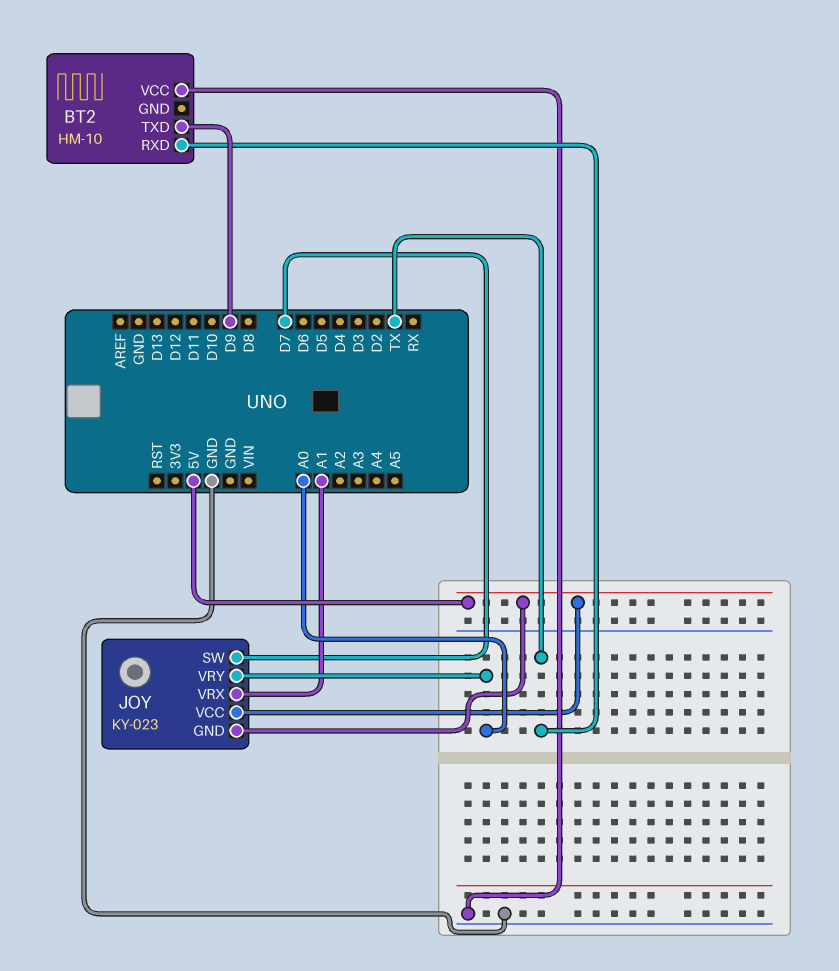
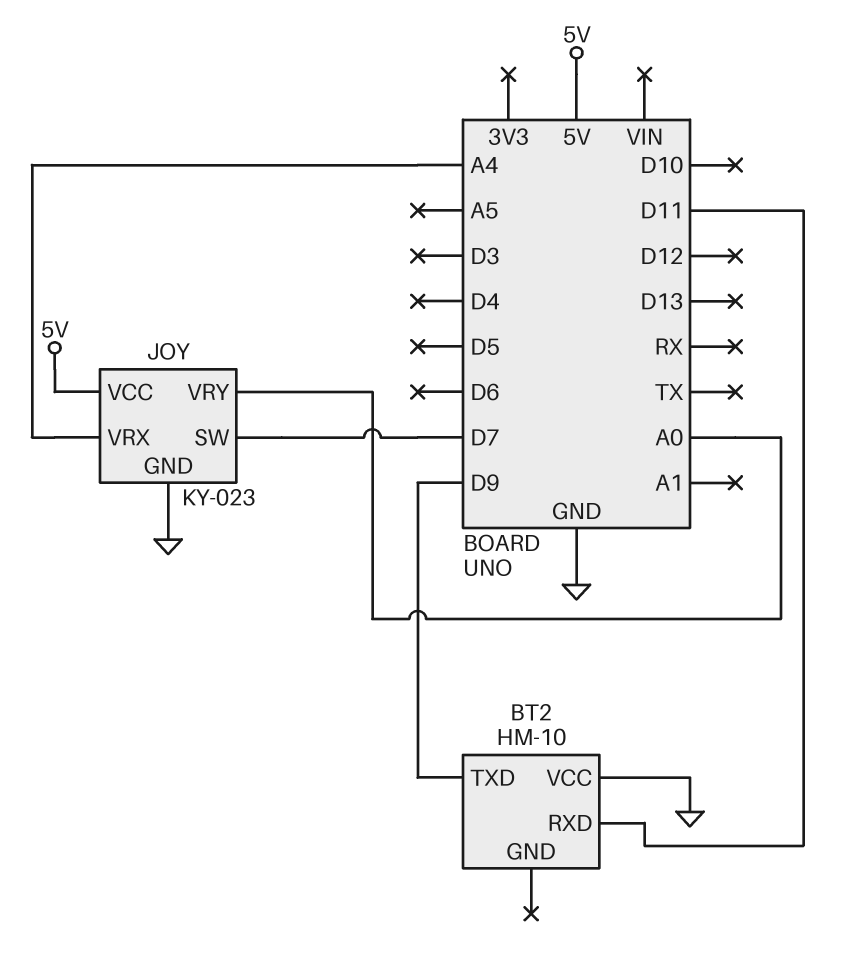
BT2 pin RXD: TX -> D11
JOY pin GND: 5V -> GND
JOY pin VRX: A1 -> A4

